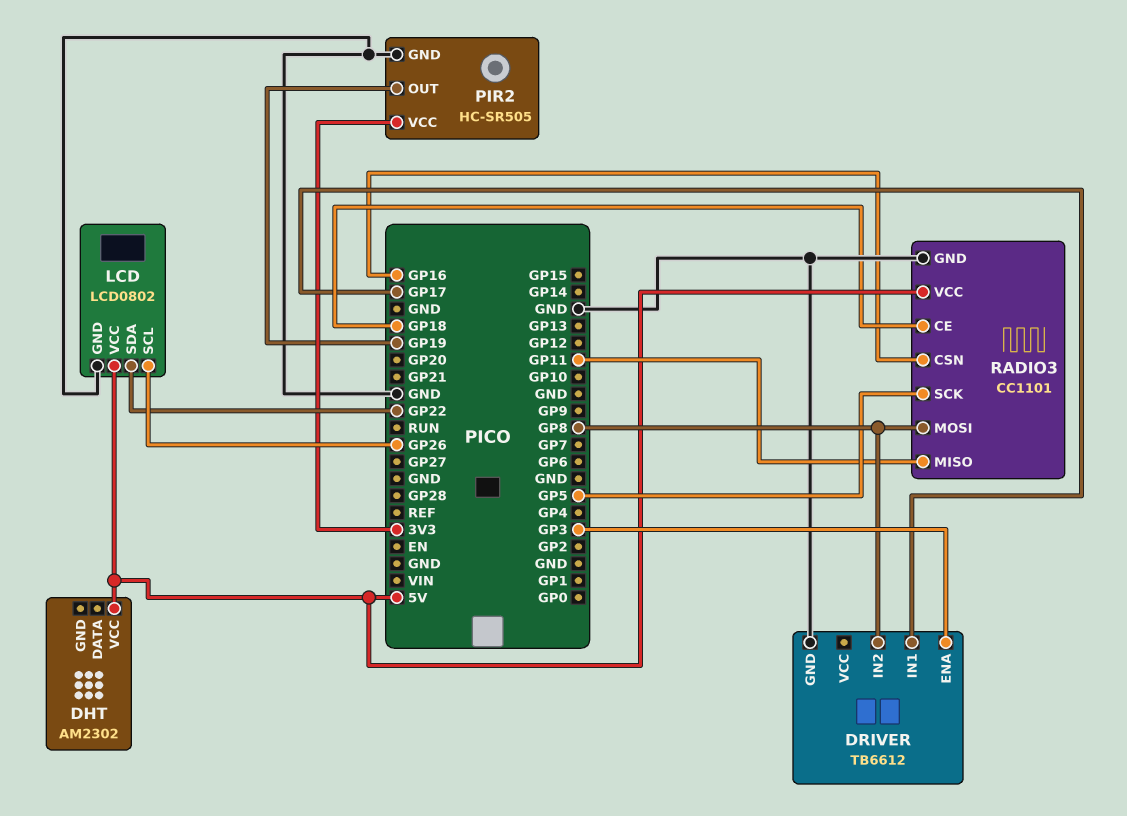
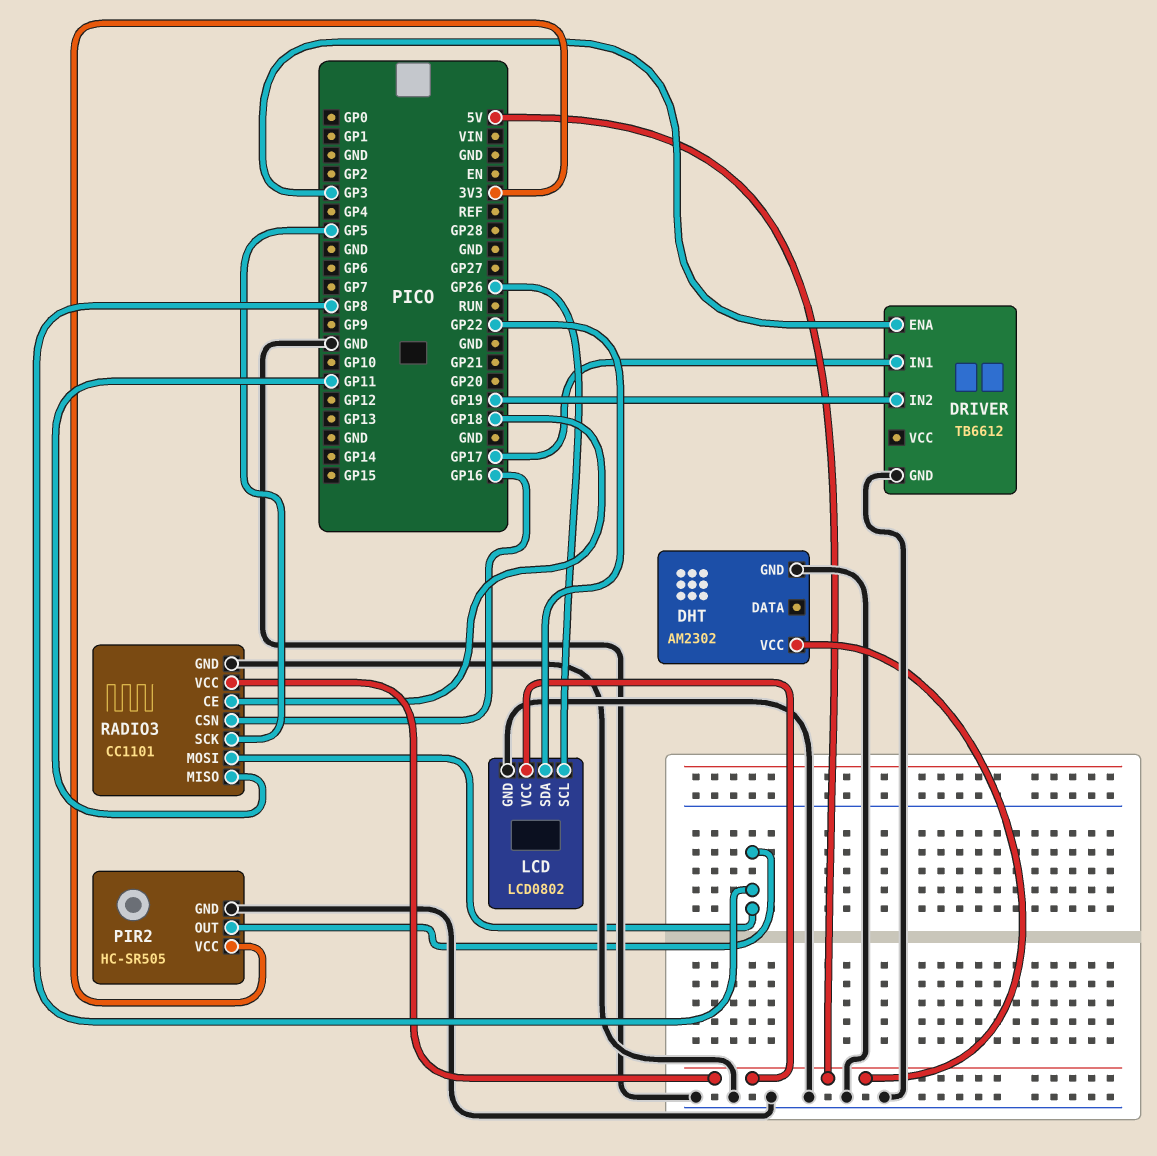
DHT pin GND: none -> GND
DRIVER pin IN2: GP8 -> GP19
PIR2 pin OUT: GP19 -> GP8

